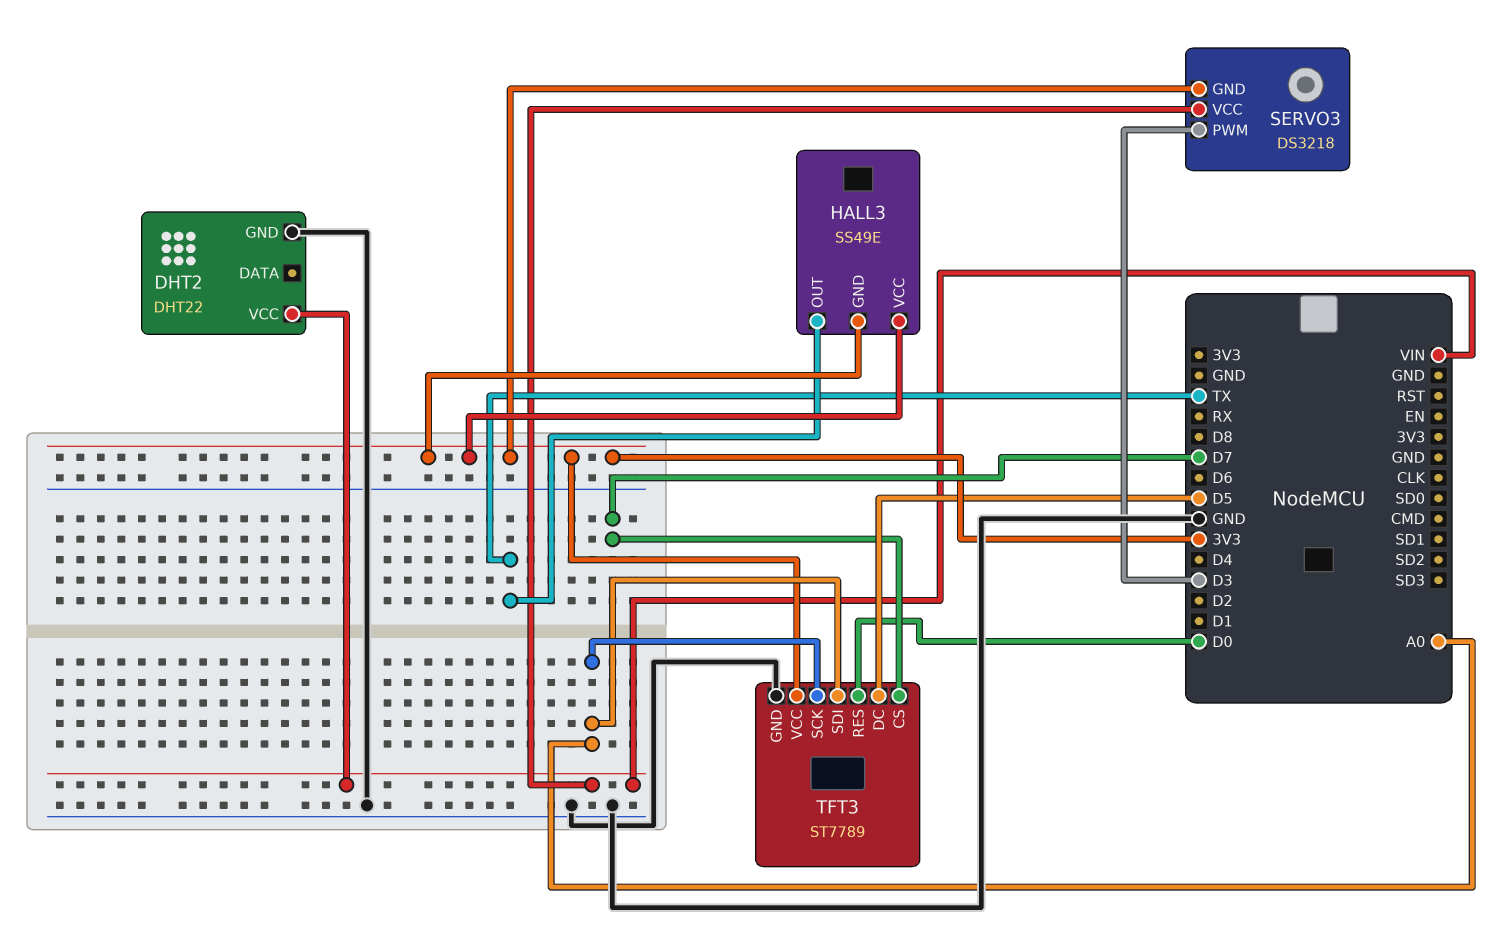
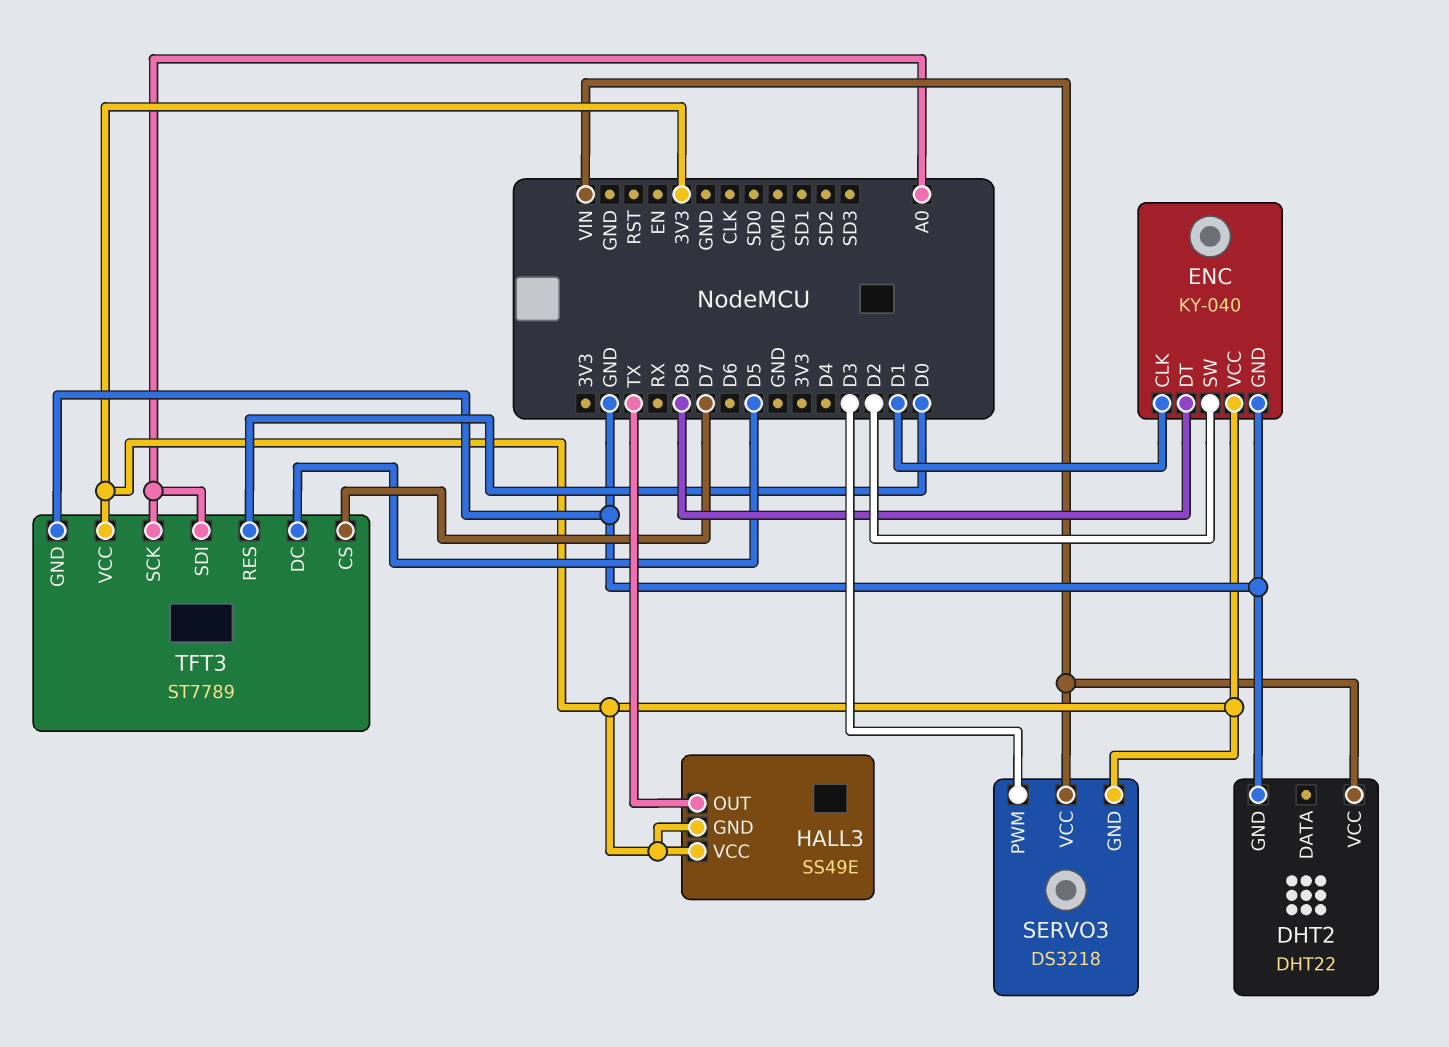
ENC: none -> KY-040
ENC pin CLK: none -> D1
ENC pin DT: none -> D8
ENC pin GND: none -> GND
ENC pin SW: none -> D2
ENC pin VCC: none -> 3V3

